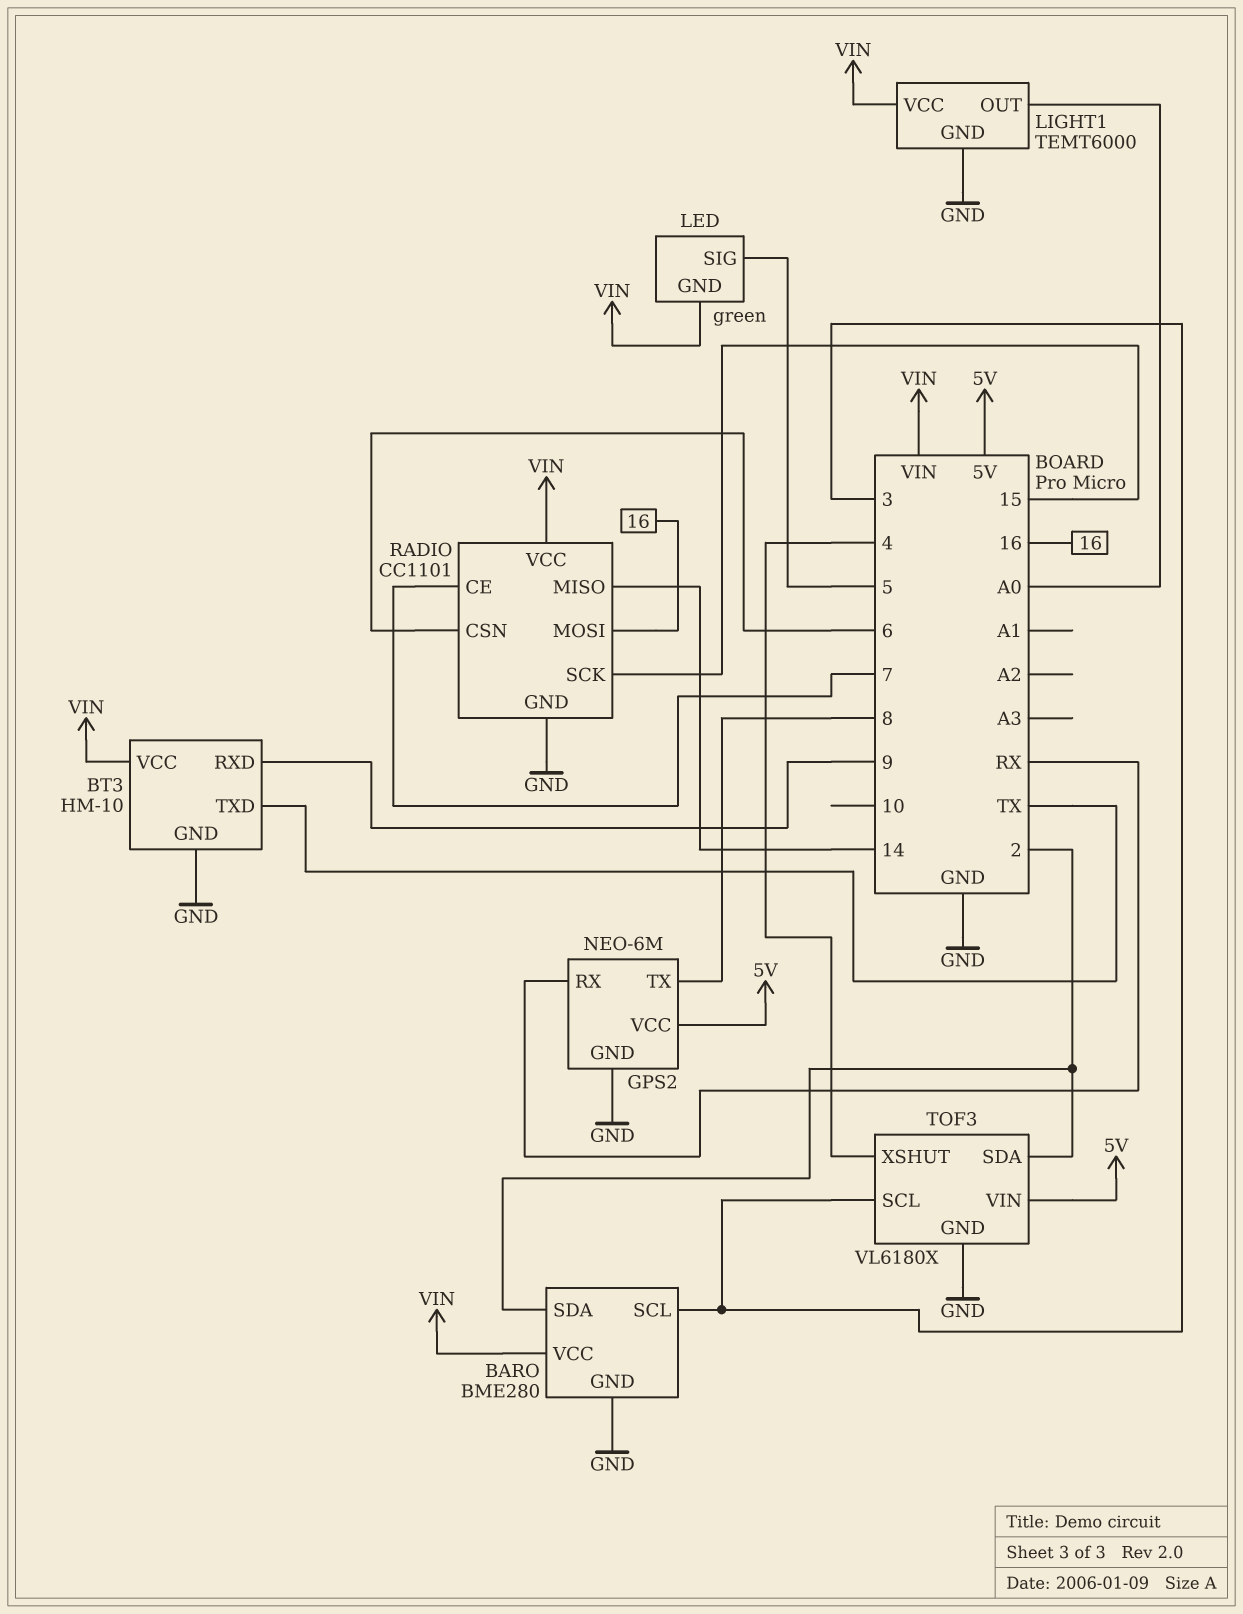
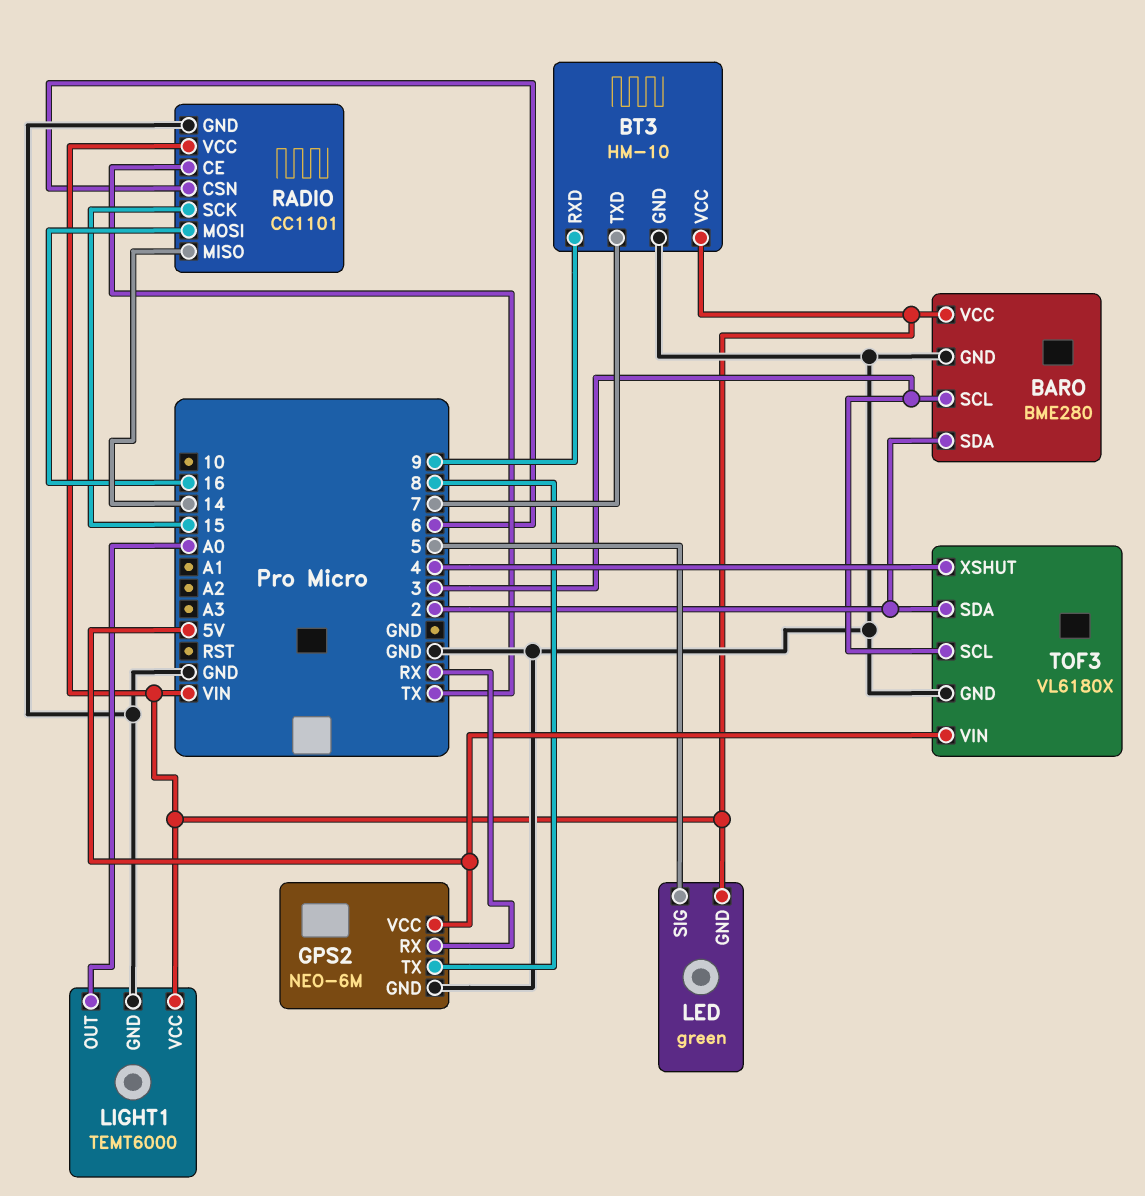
BT3 pin TXD: TX -> 7
RADIO pin CE: 7 -> TX

